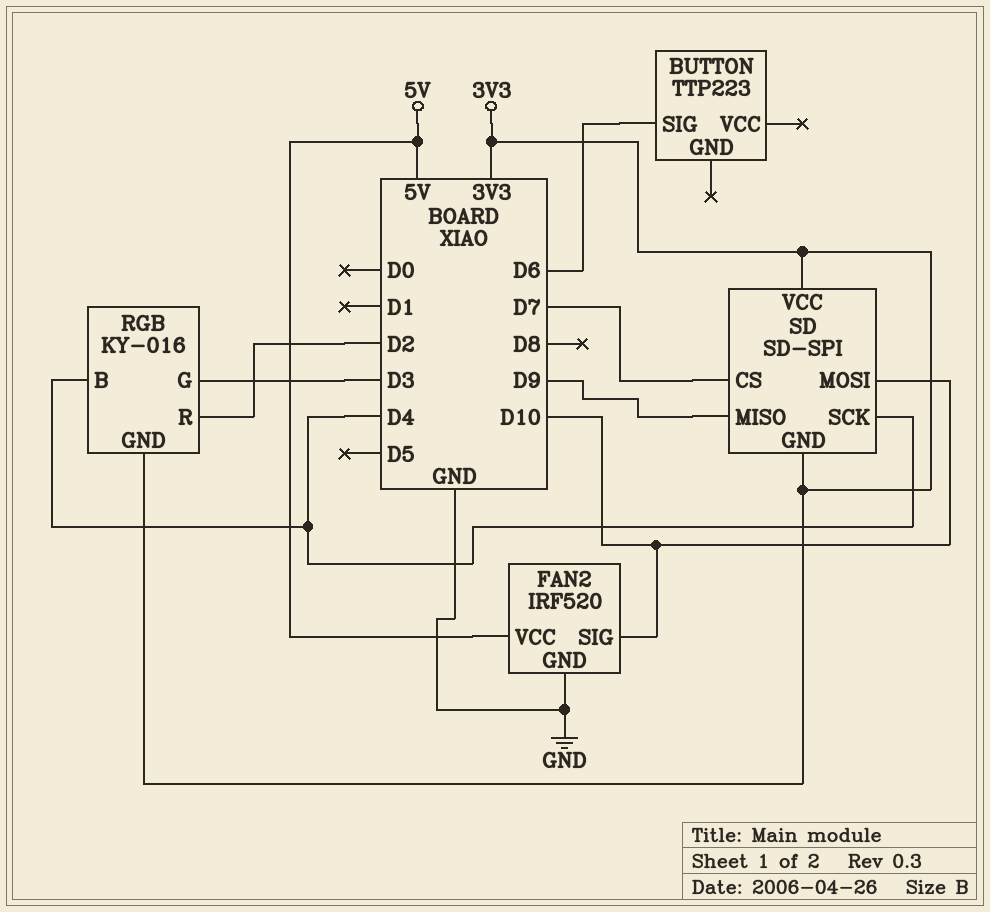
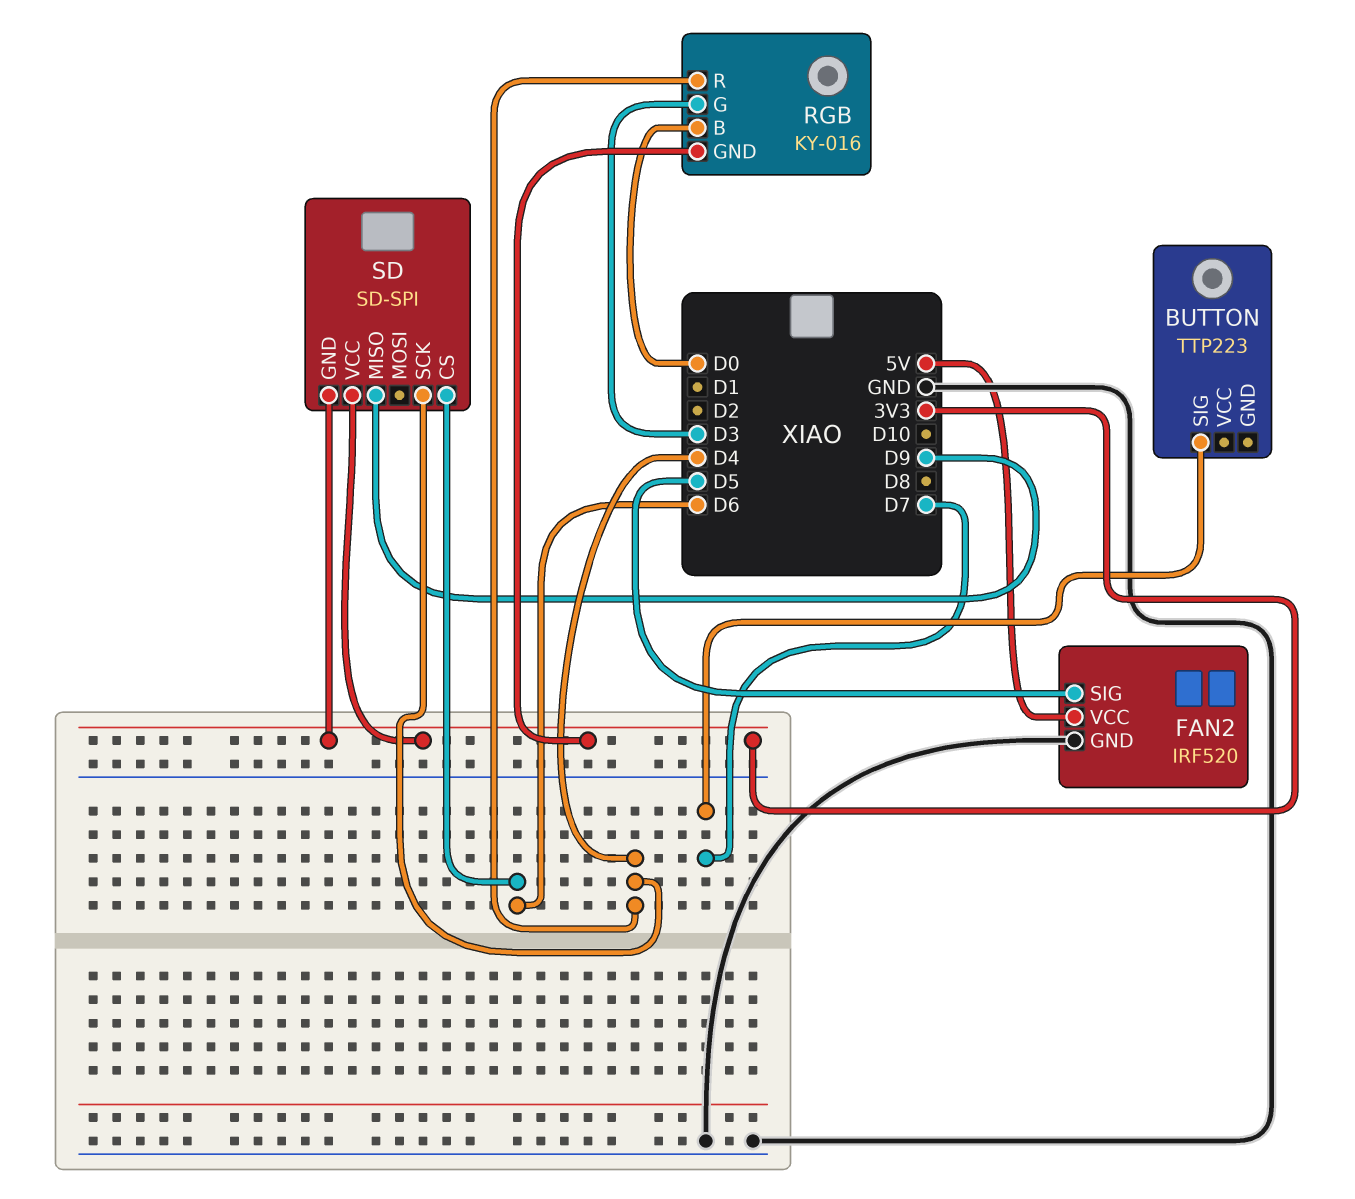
BUTTON pin SIG: D6 -> D7
FAN2 pin SIG: D10 -> D5
RGB pin B: D4 -> D0
RGB pin R: D2 -> D4
SD pin CS: D7 -> D6
SD pin MOSI: D10 -> none

